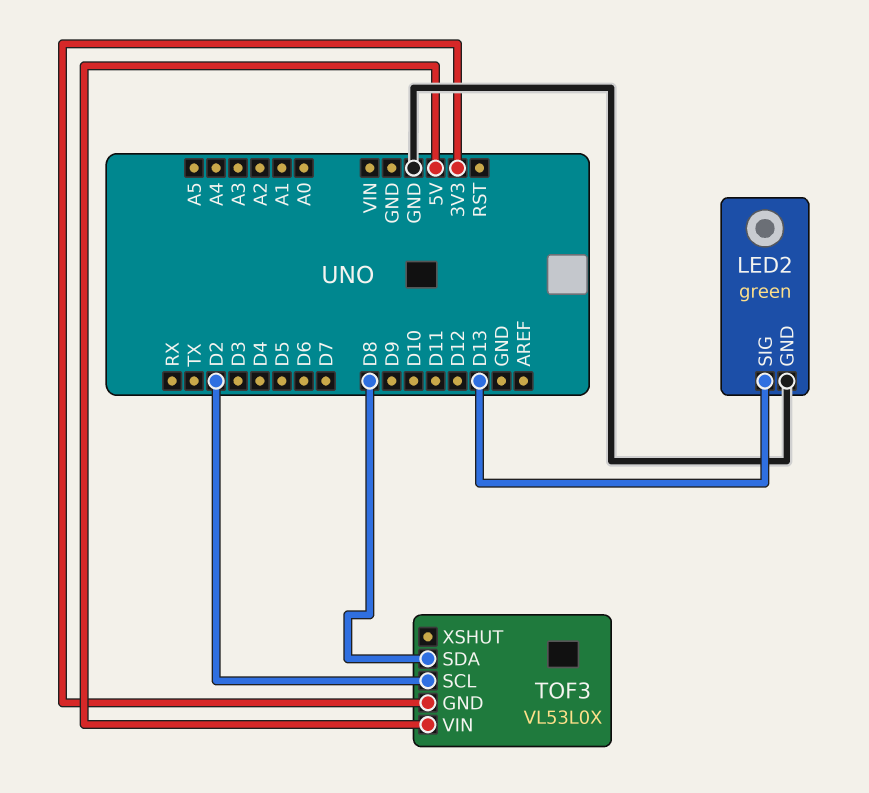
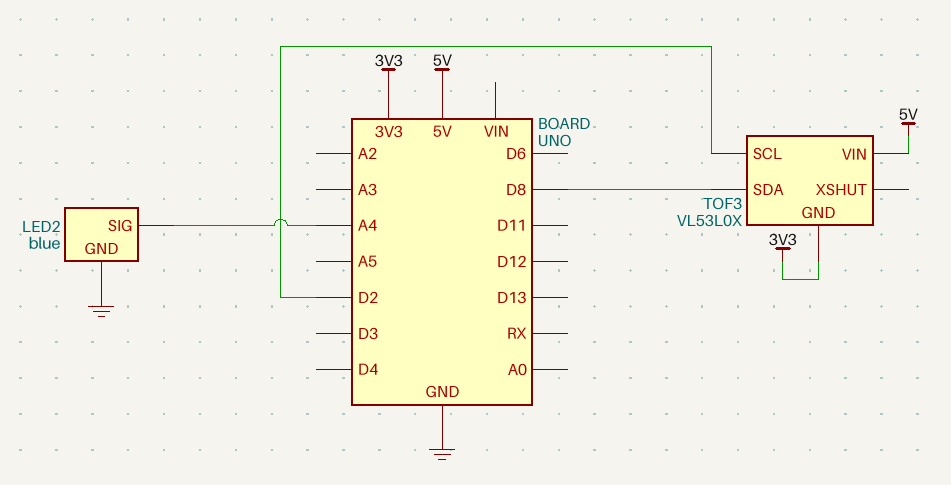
LED2: green -> blue
LED2 pin SIG: D13 -> A4

